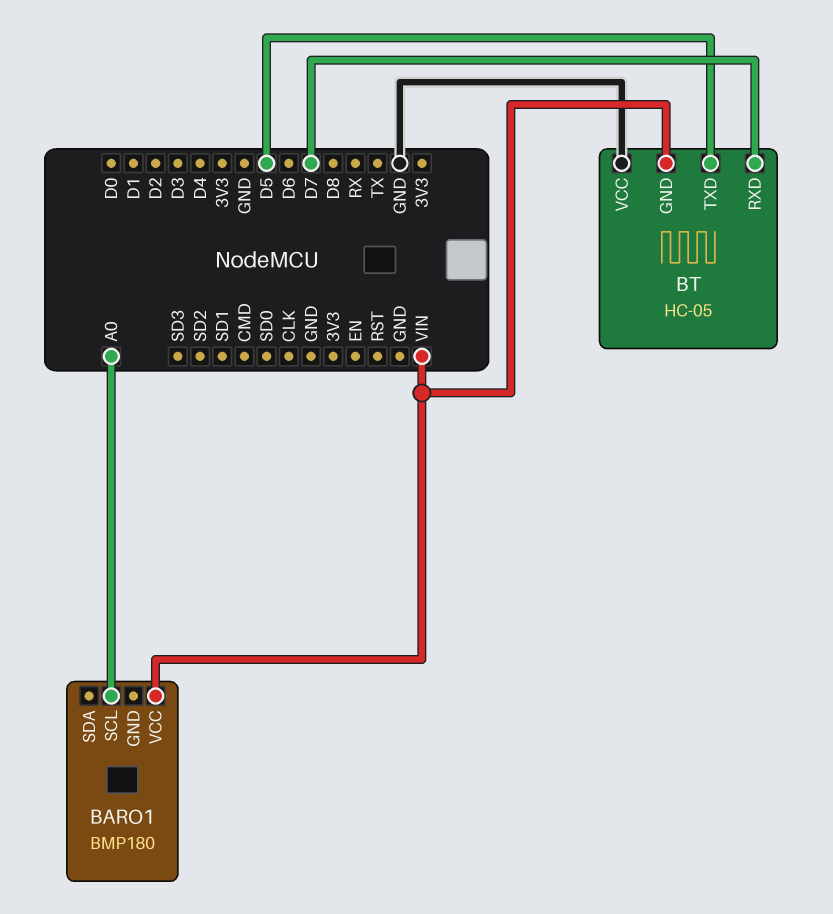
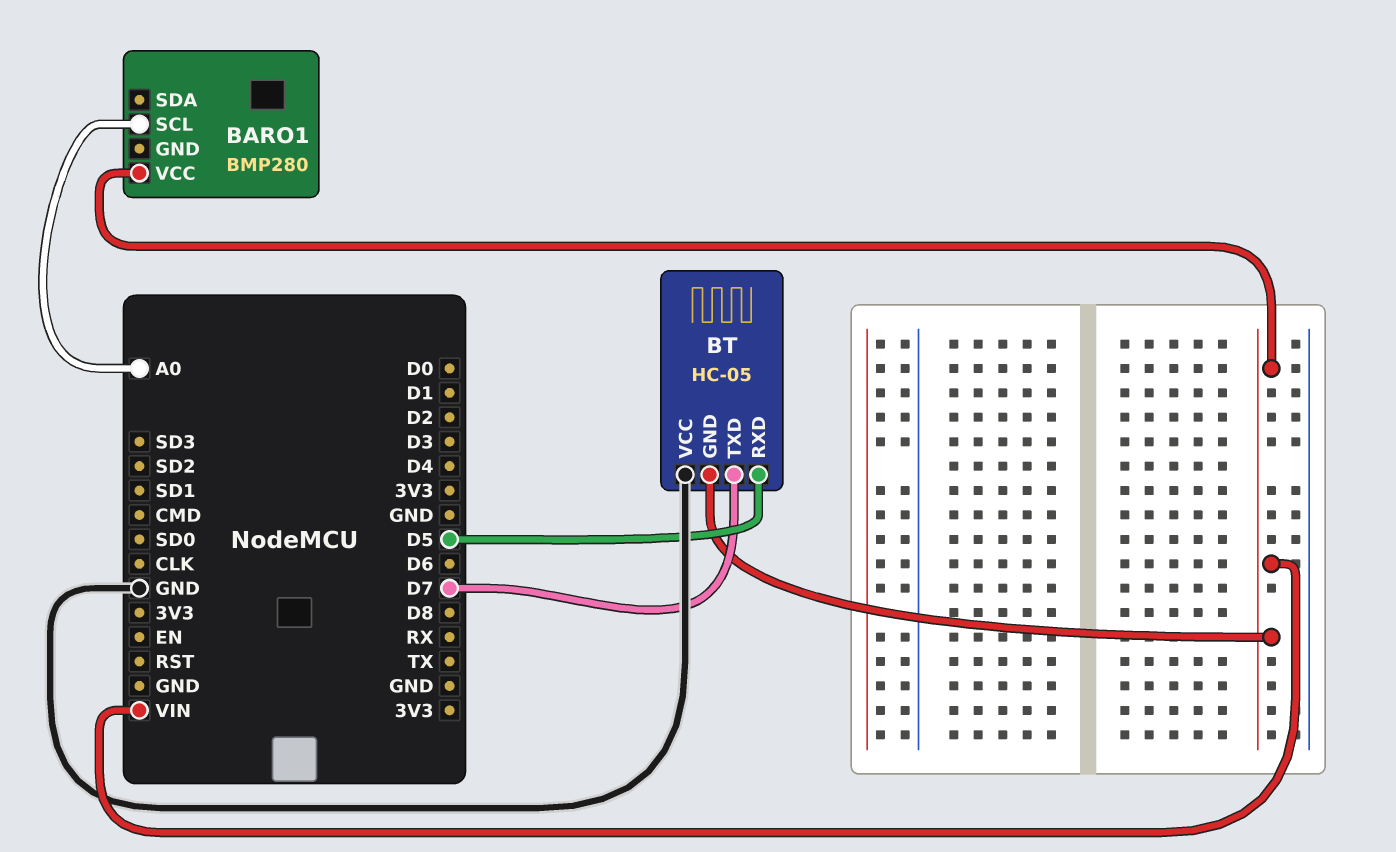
BARO1: BMP180 -> BMP280
BT pin RXD: D7 -> D5
BT pin TXD: D5 -> D7

